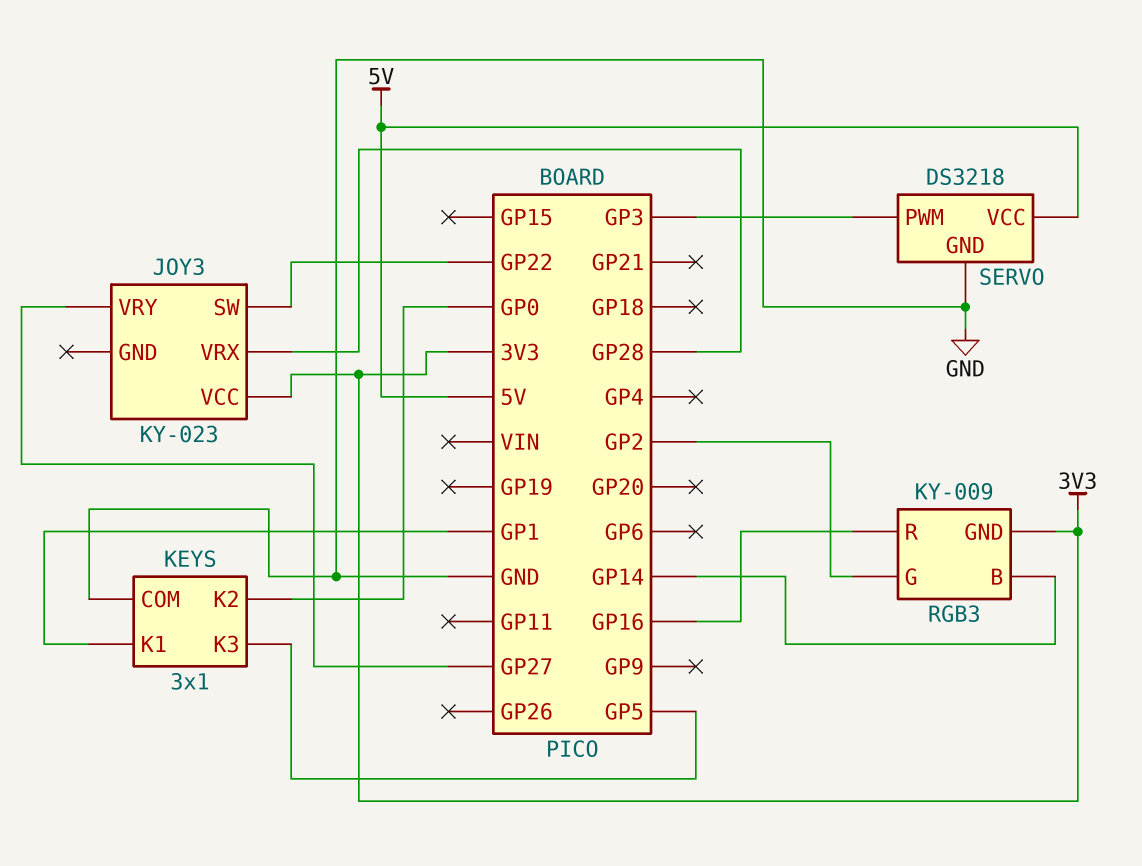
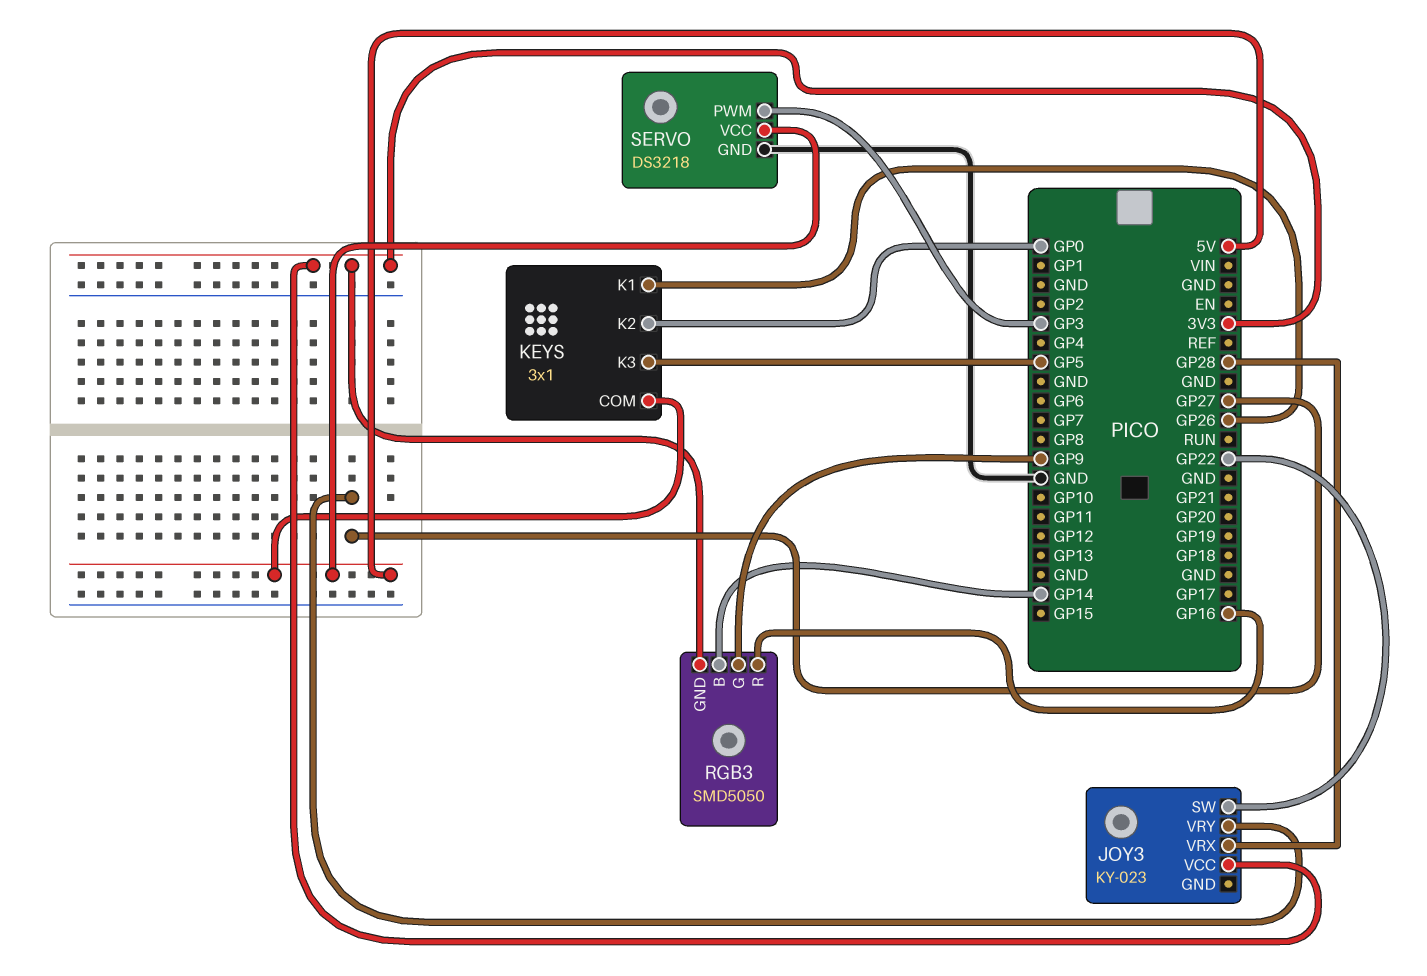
KEYS pin COM: GND -> 5V
KEYS pin K1: GP1 -> GP26
RGB3: KY-009 -> SMD5050
RGB3 pin G: GP2 -> GP9

